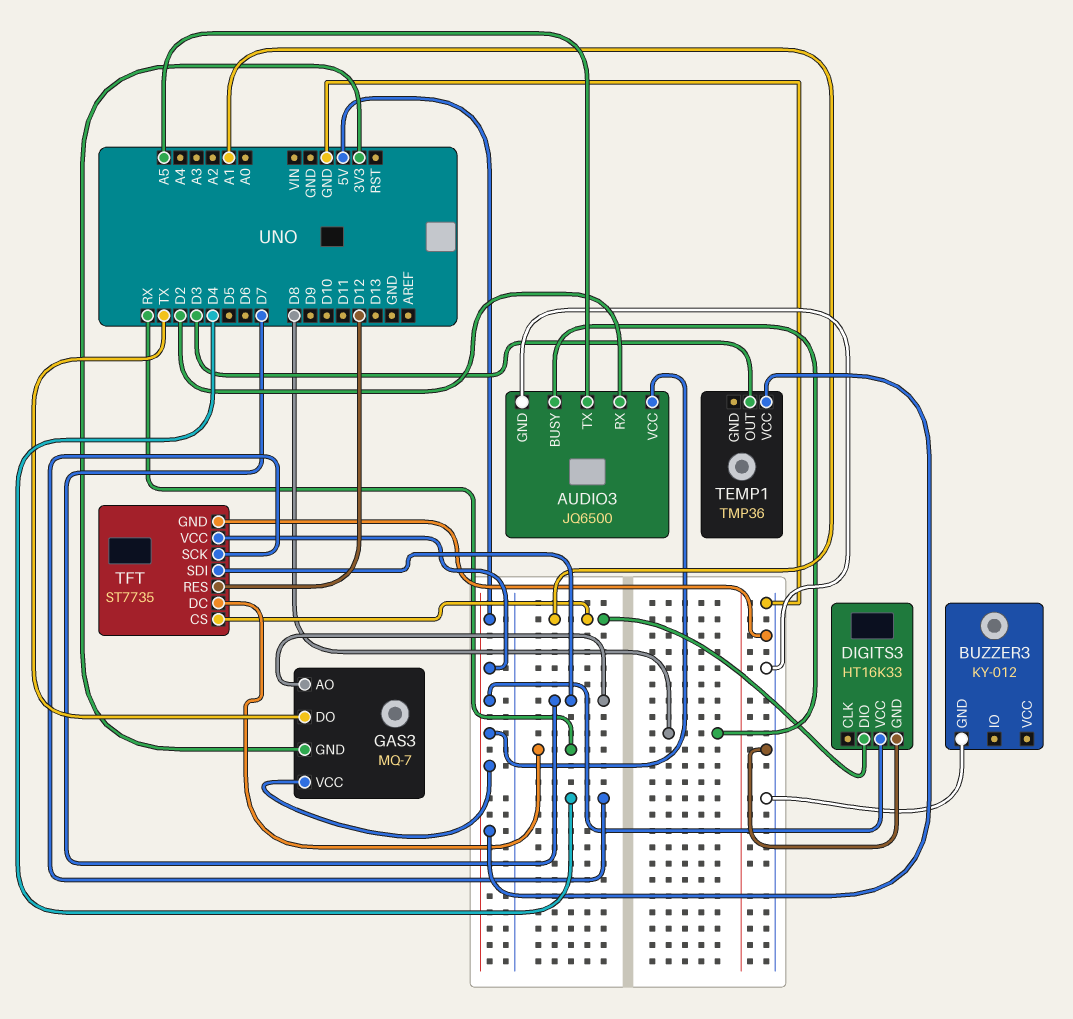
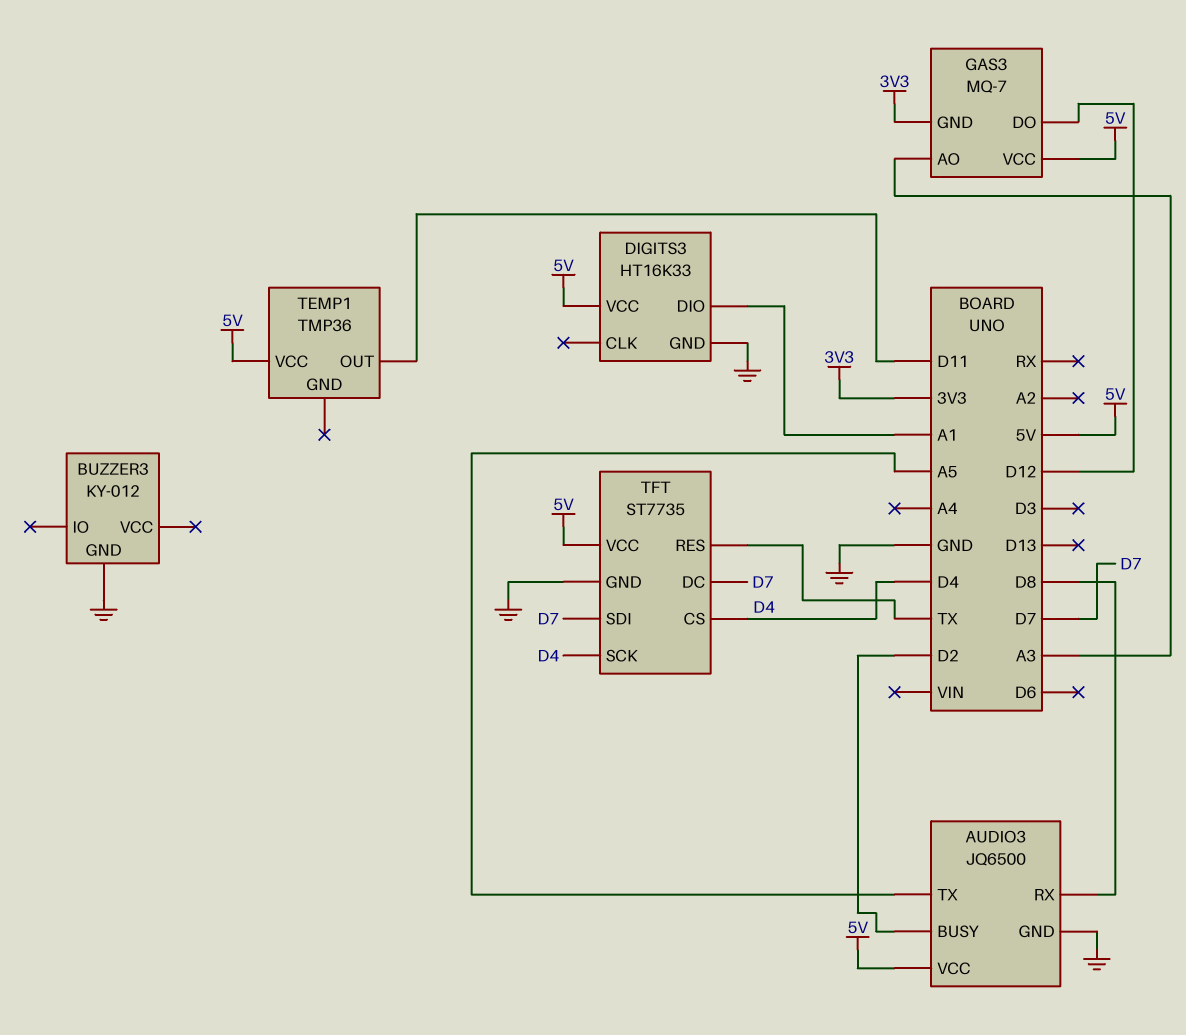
AUDIO3 pin BUSY: D8 -> D2
AUDIO3 pin RX: D2 -> D8
GAS3 pin AO: D7 -> A3
GAS3 pin DO: TX -> D12
TEMP1 pin OUT: D3 -> D11
TFT pin CS: A1 -> D4
TFT pin DC: RX -> D7
TFT pin RES: D12 -> TX

